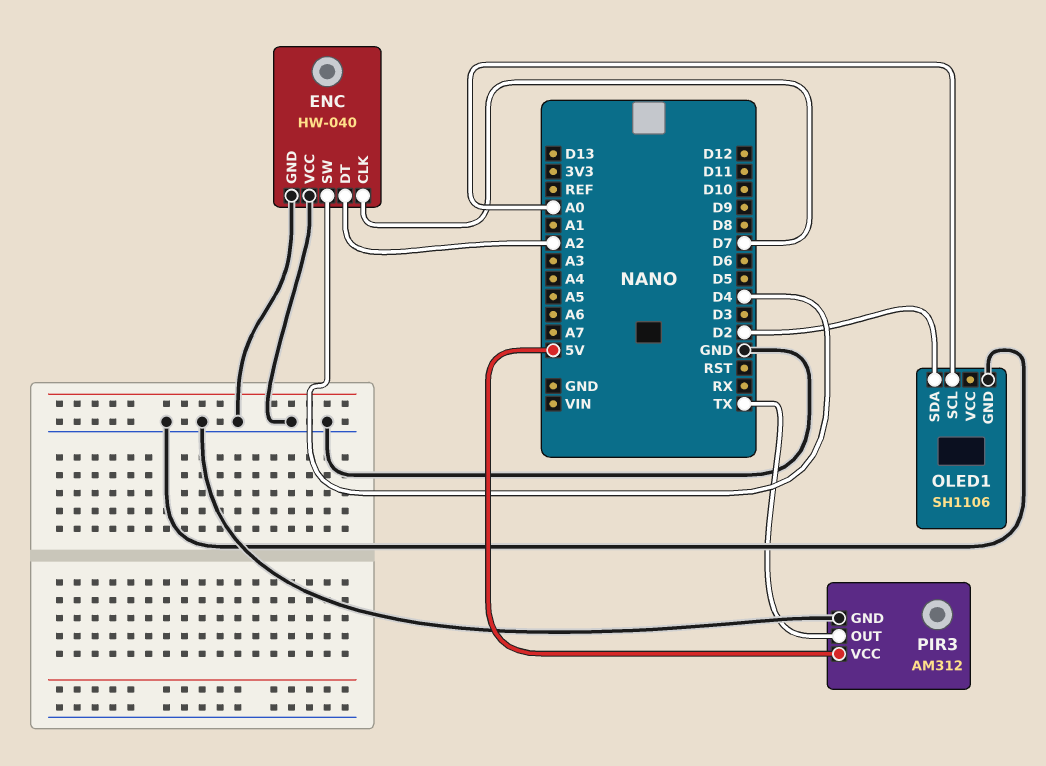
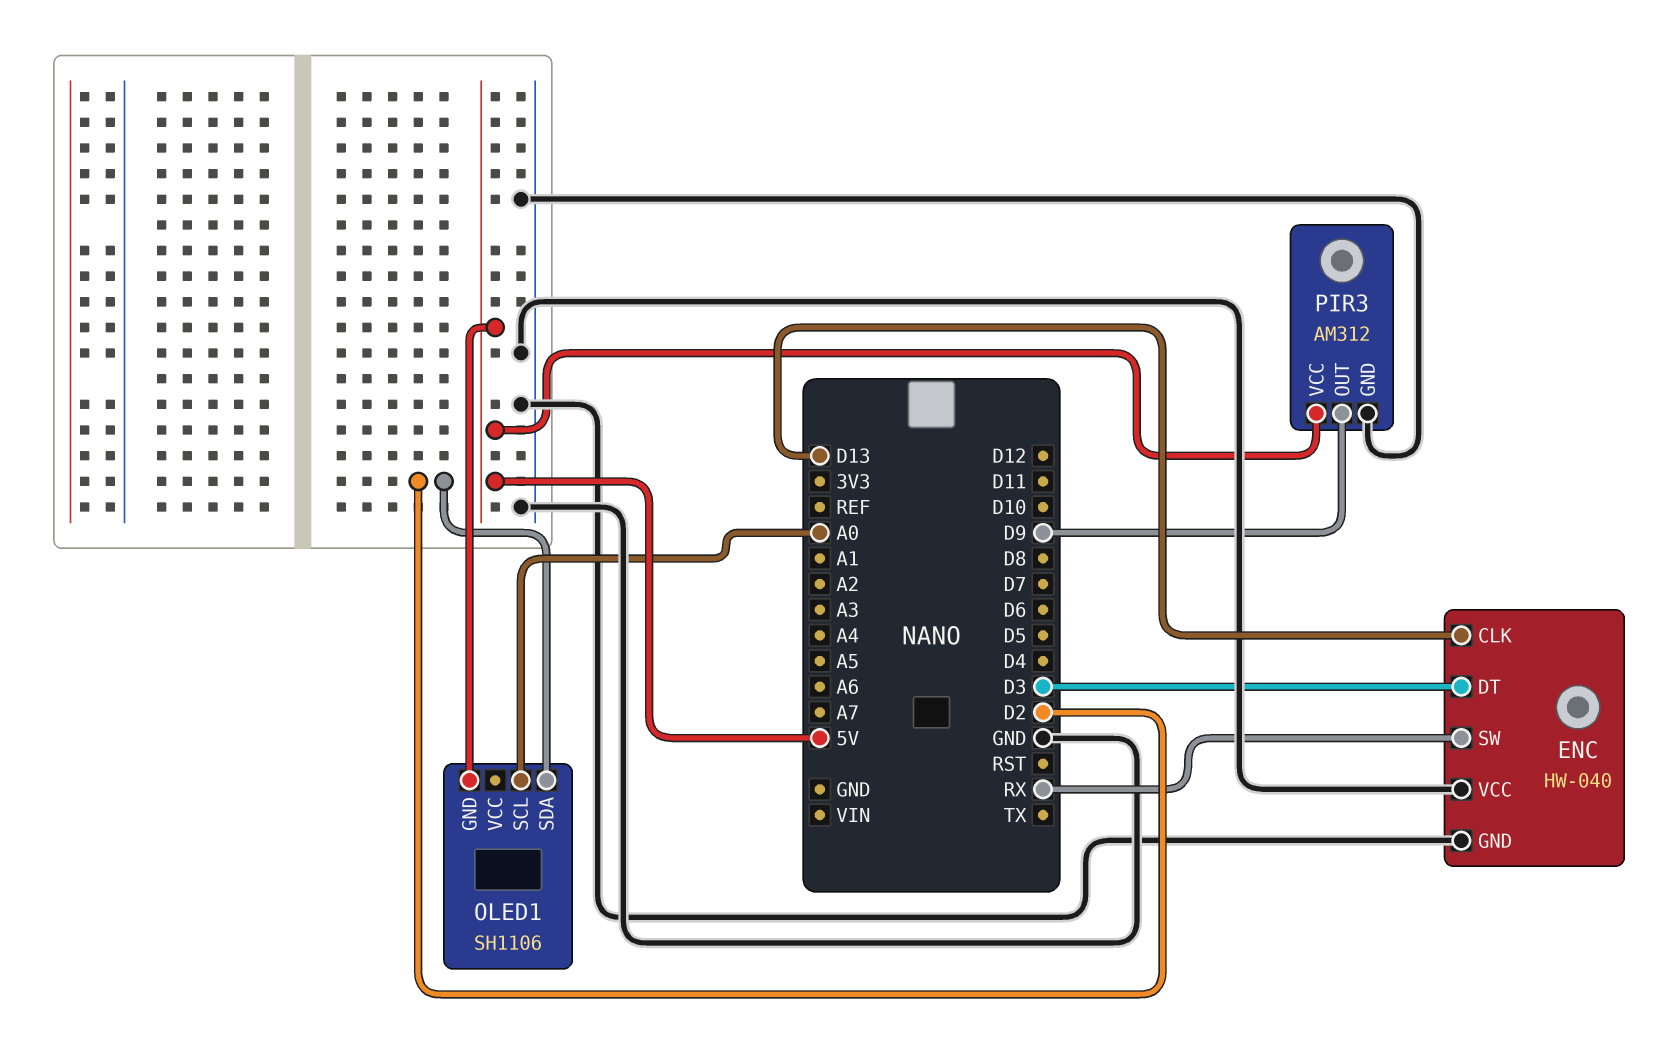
ENC pin CLK: D7 -> D13
ENC pin DT: A2 -> D3
ENC pin SW: D4 -> RX
OLED1 pin GND: GND -> 5V
PIR3 pin OUT: TX -> D9

